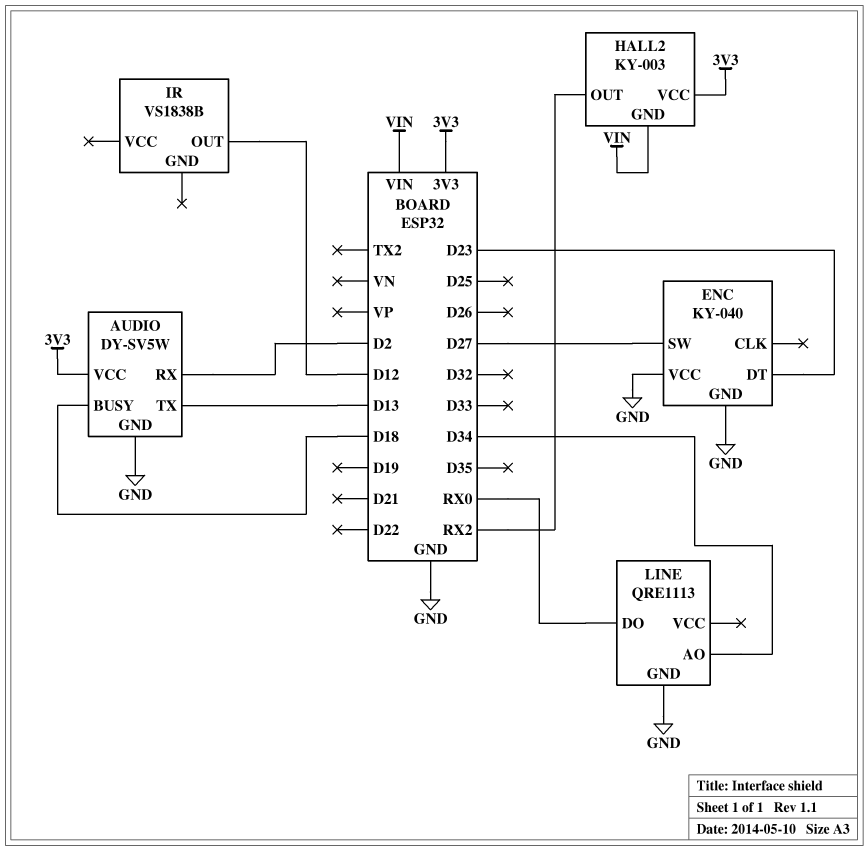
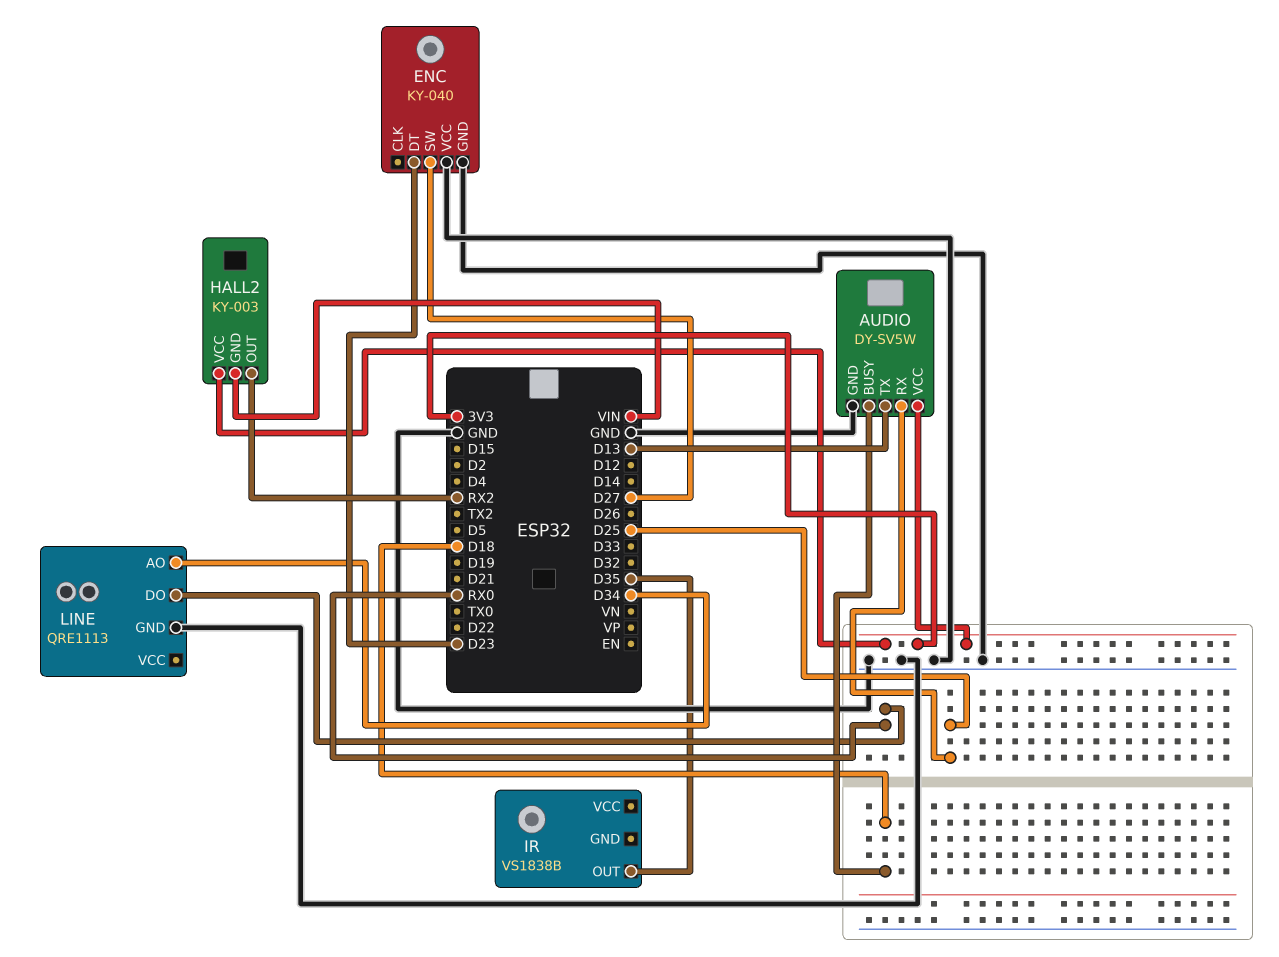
AUDIO pin RX: D2 -> D25
IR pin OUT: D12 -> D35

